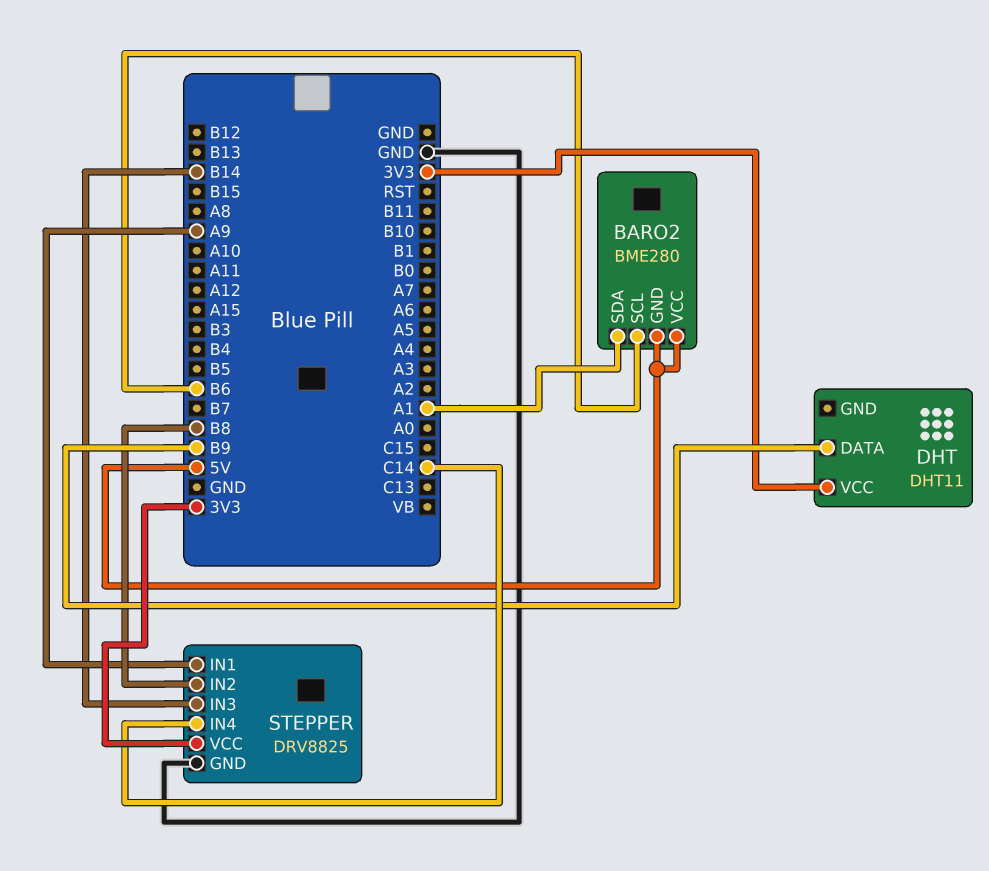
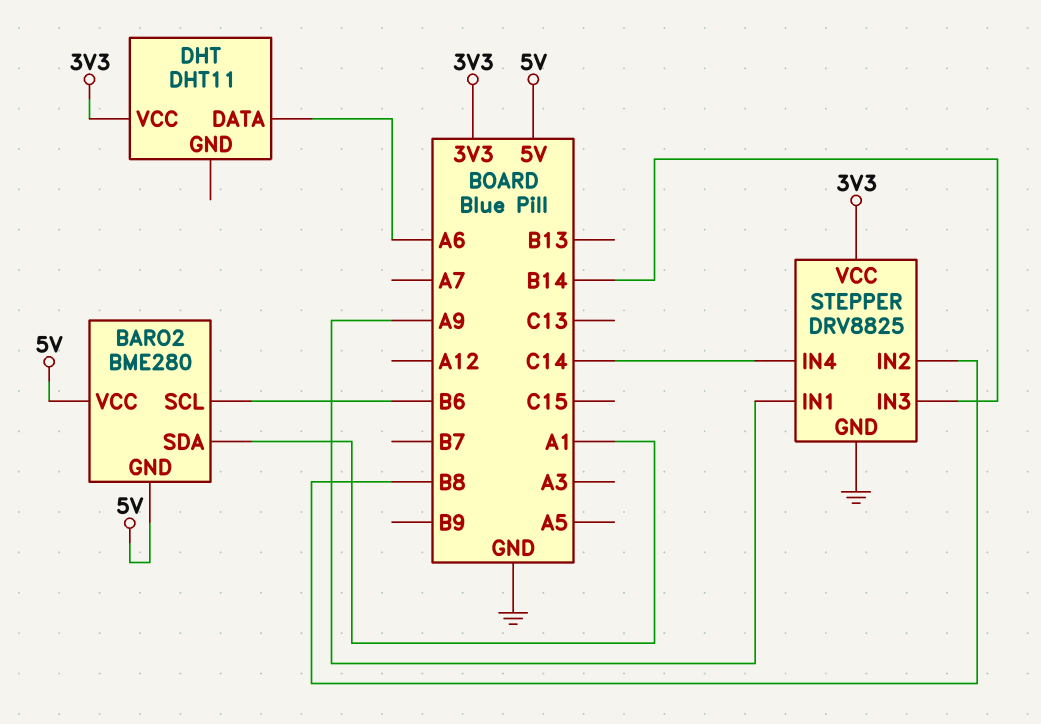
DHT pin DATA: B9 -> A6

